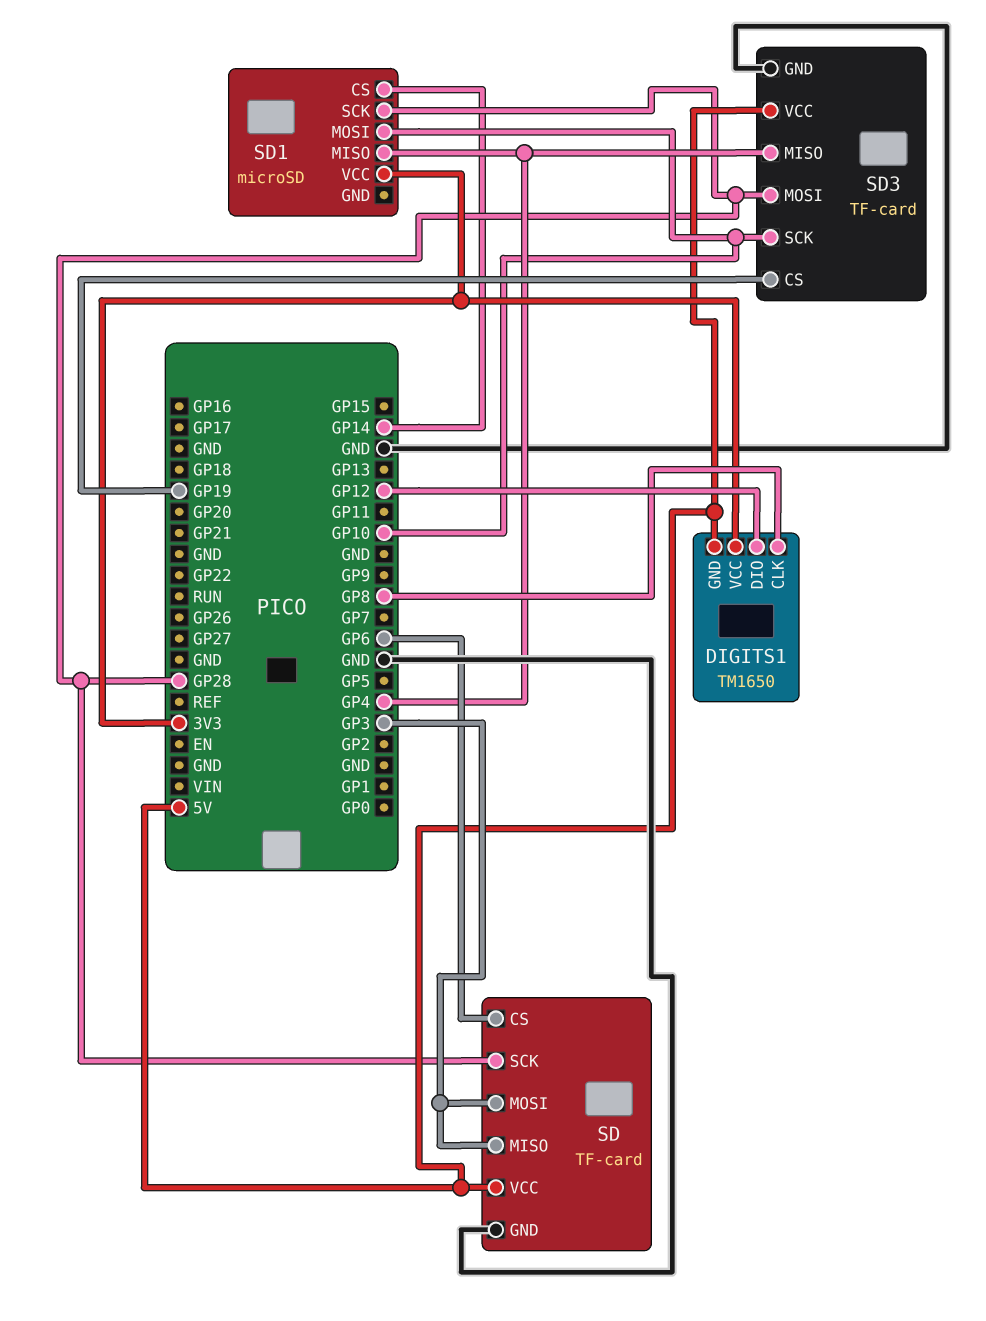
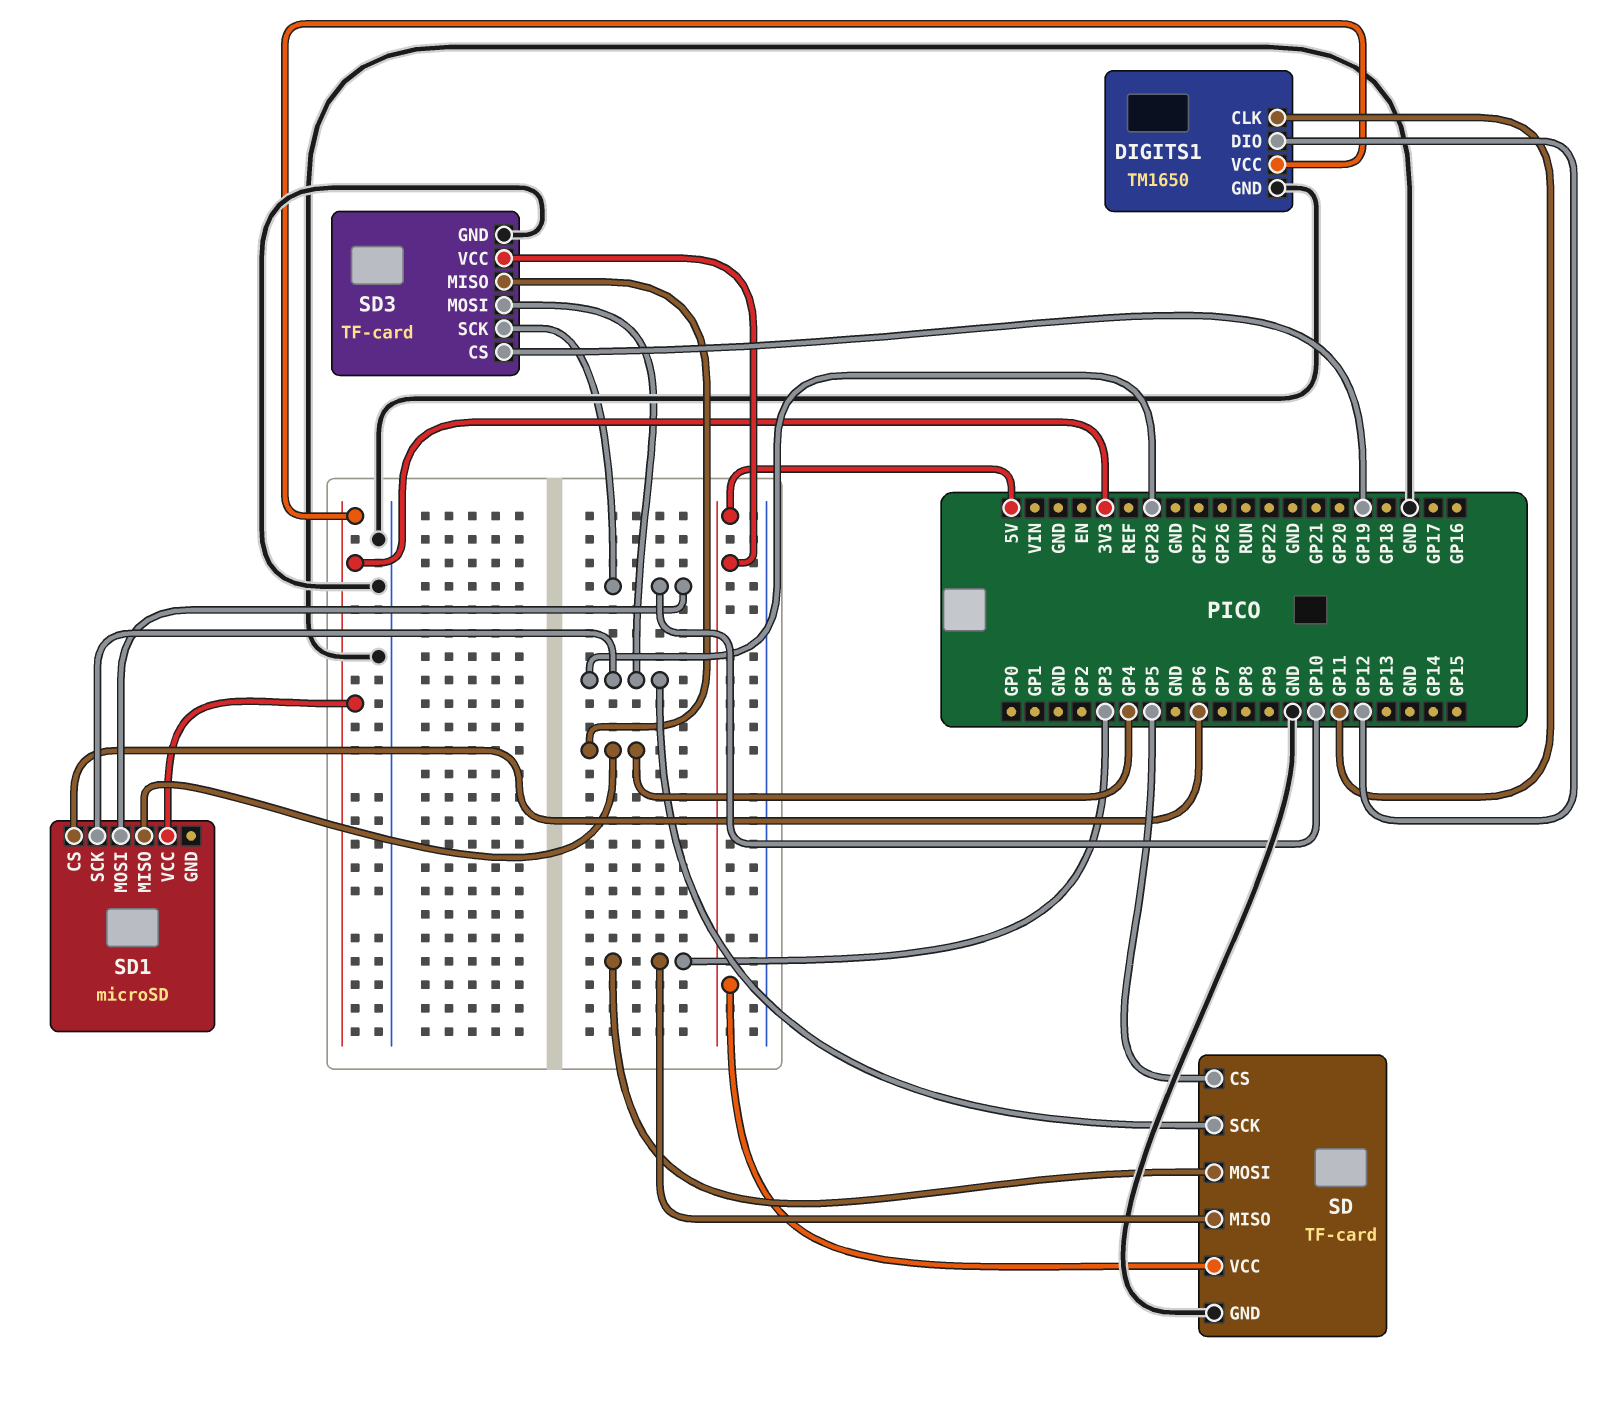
DIGITS1 pin CLK: GP8 -> GP11
DIGITS1 pin GND: 5V -> GND
SD pin CS: GP6 -> GP5
SD1 pin CS: GP14 -> GP6

